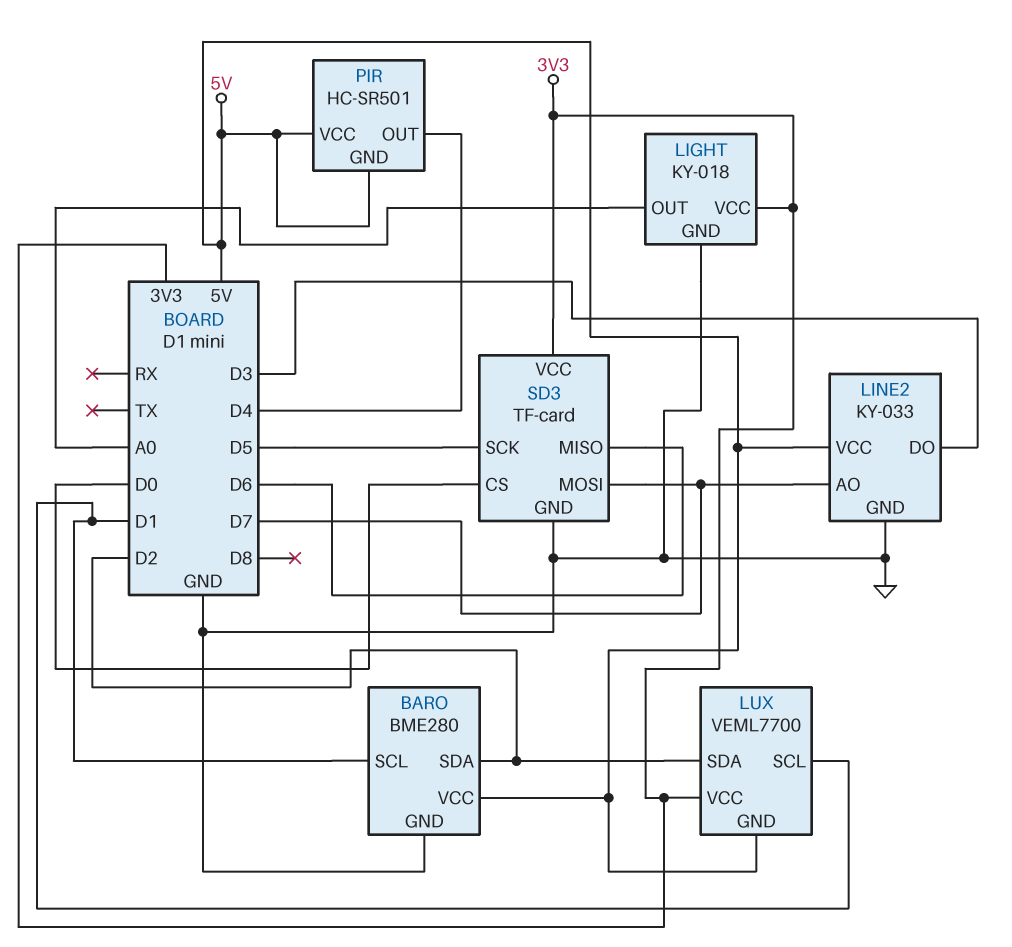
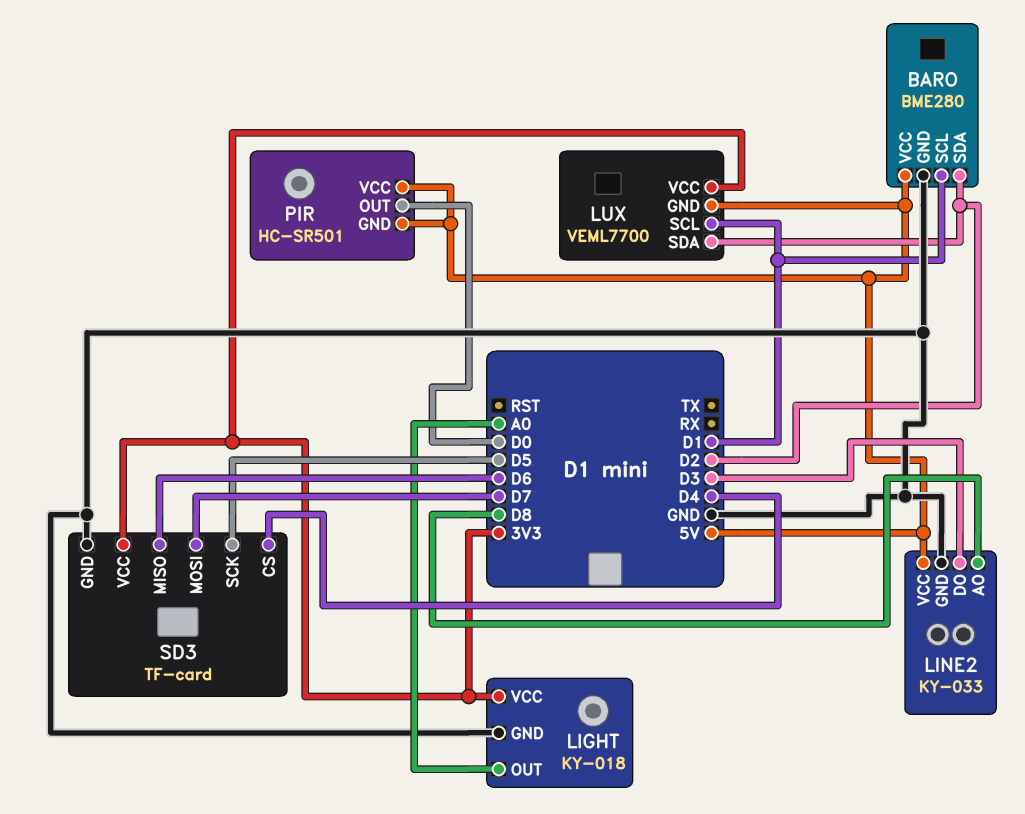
LINE2 pin AO: D7 -> D8
PIR pin OUT: D4 -> D0
SD3 pin CS: D0 -> D4

